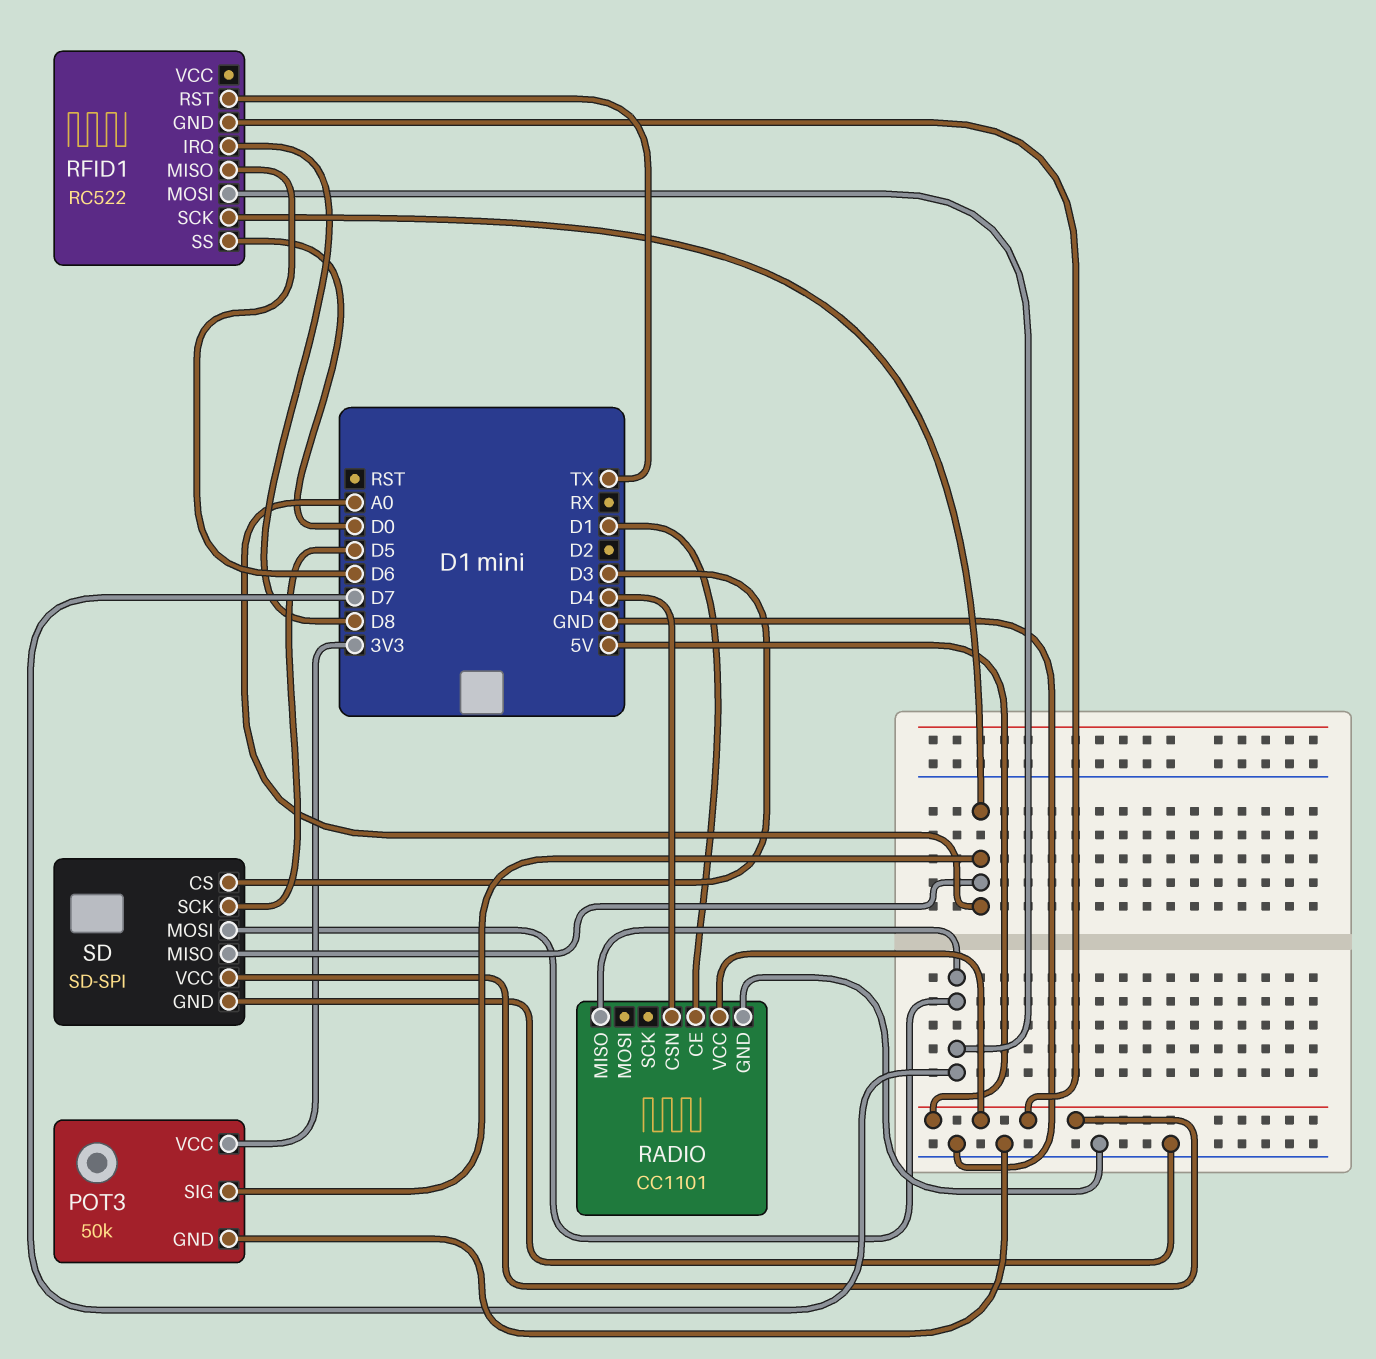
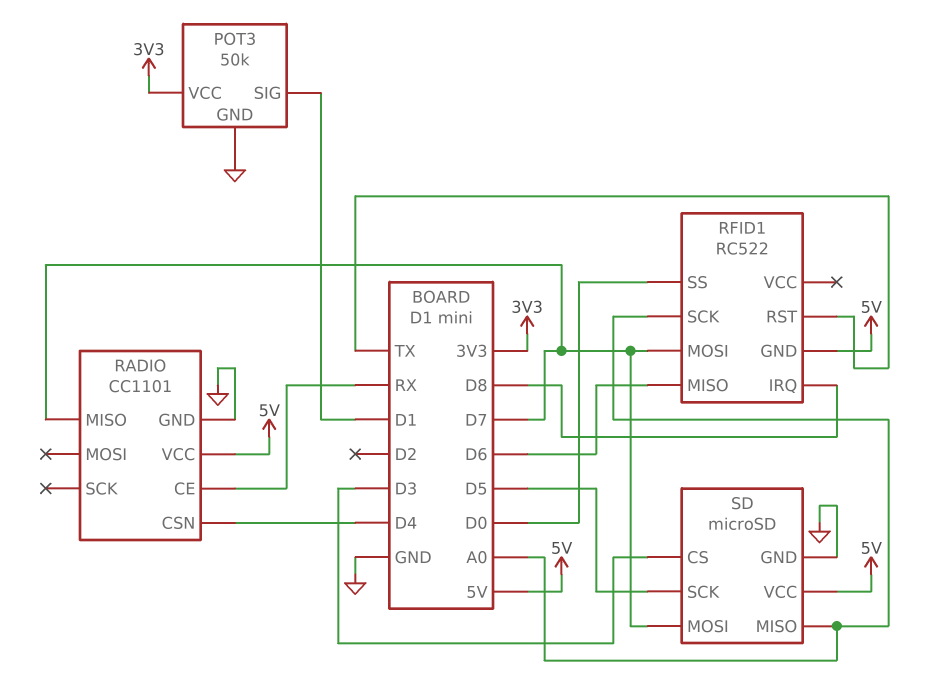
POT3 pin SIG: A0 -> D1
RADIO pin CE: D1 -> RX
SD: SD-SPI -> microSD

